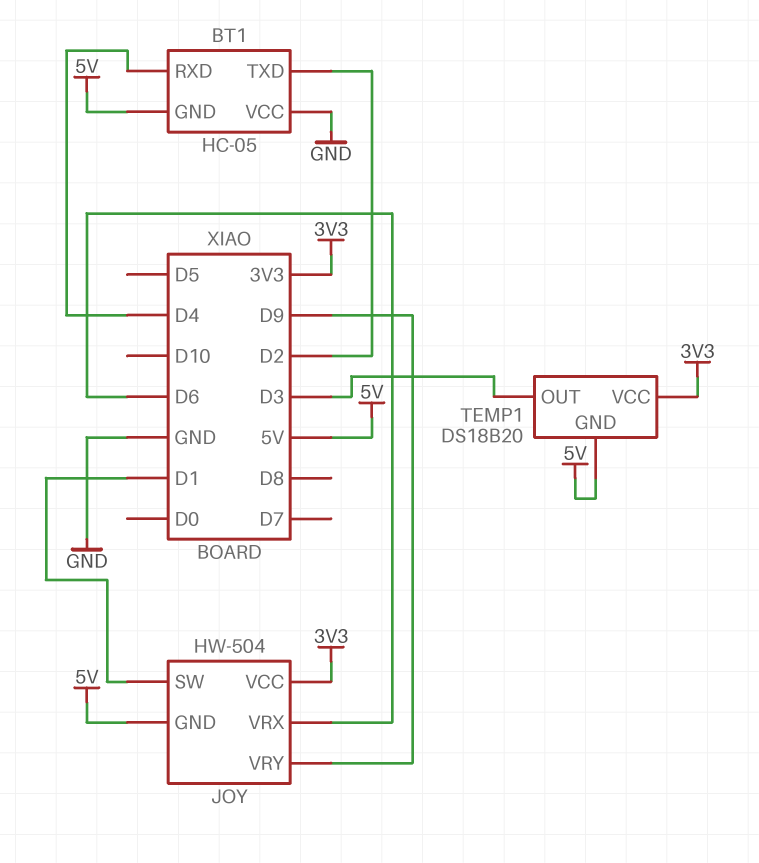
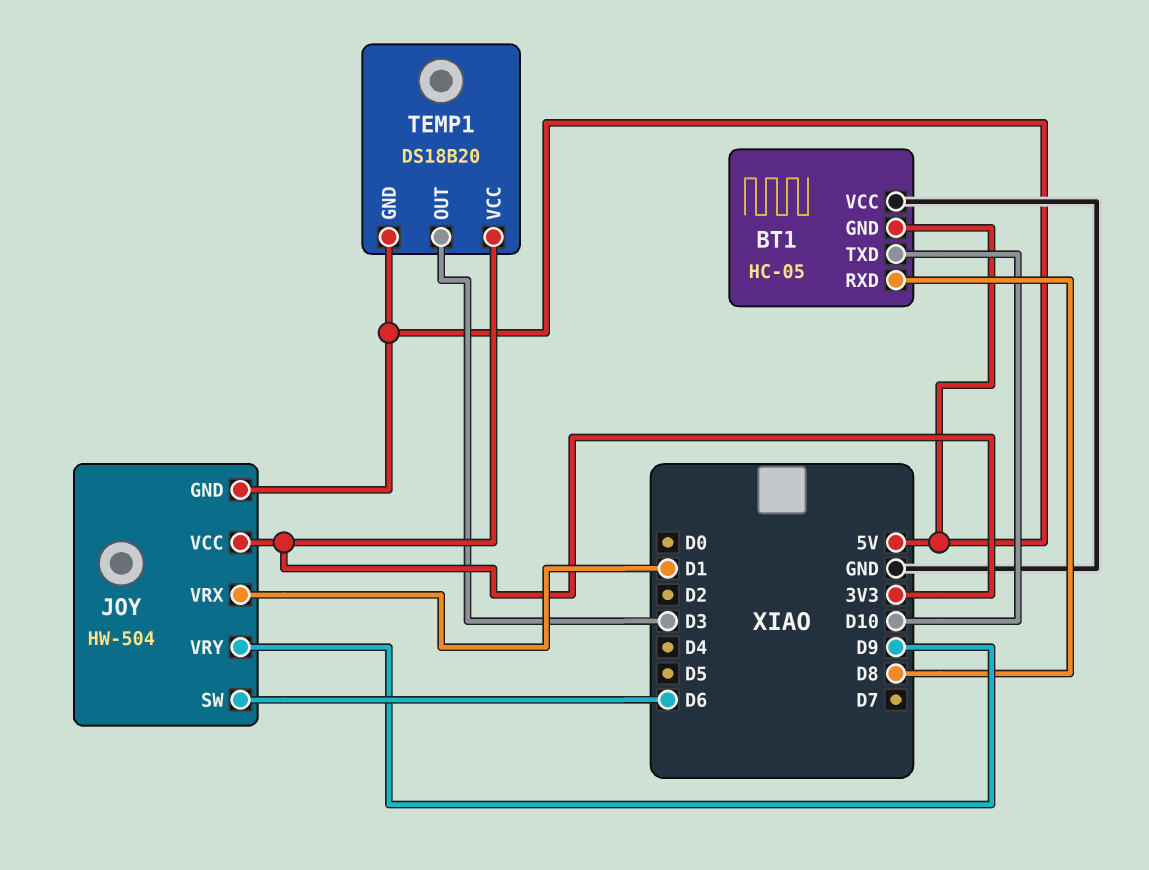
BT1 pin RXD: D4 -> D8
BT1 pin TXD: D2 -> D10
JOY pin SW: D1 -> D6
JOY pin VRX: D6 -> D1

